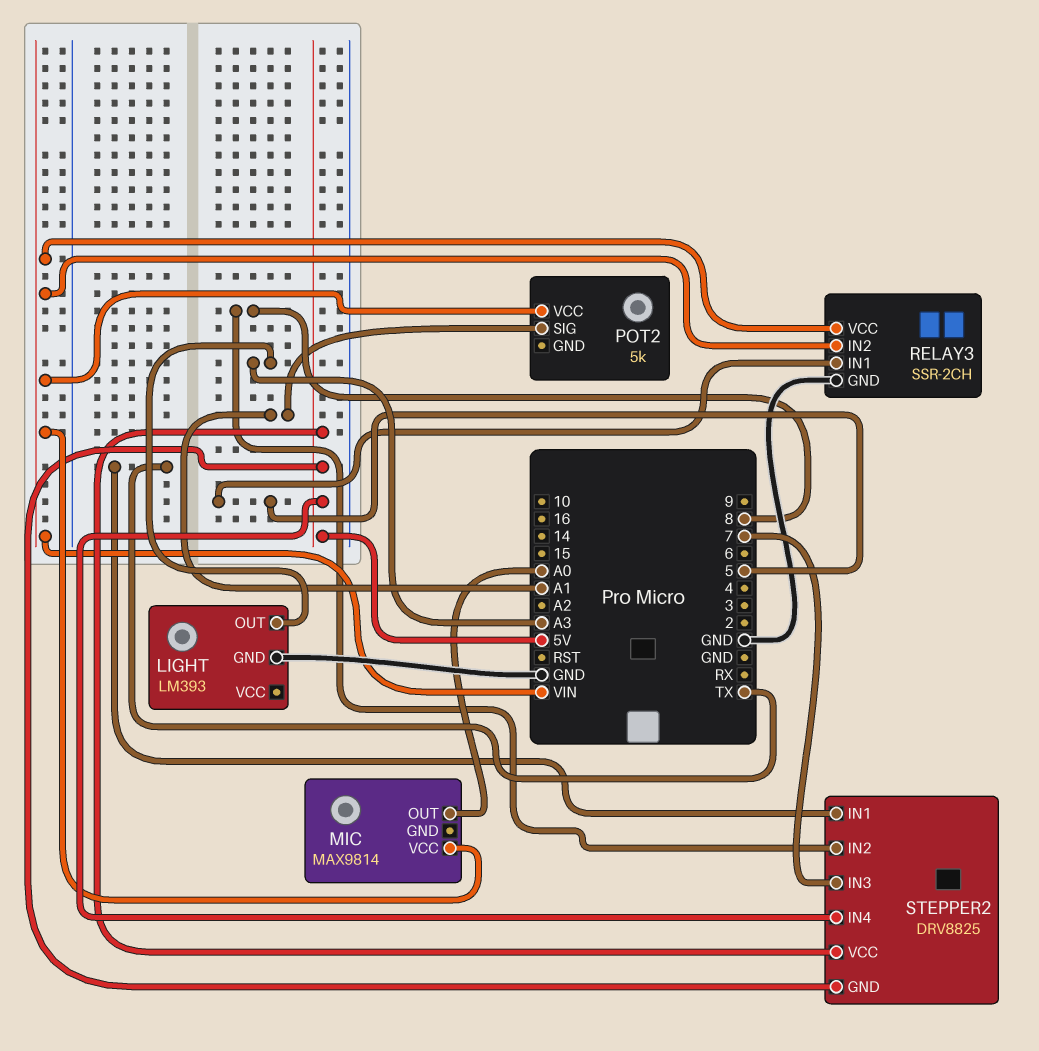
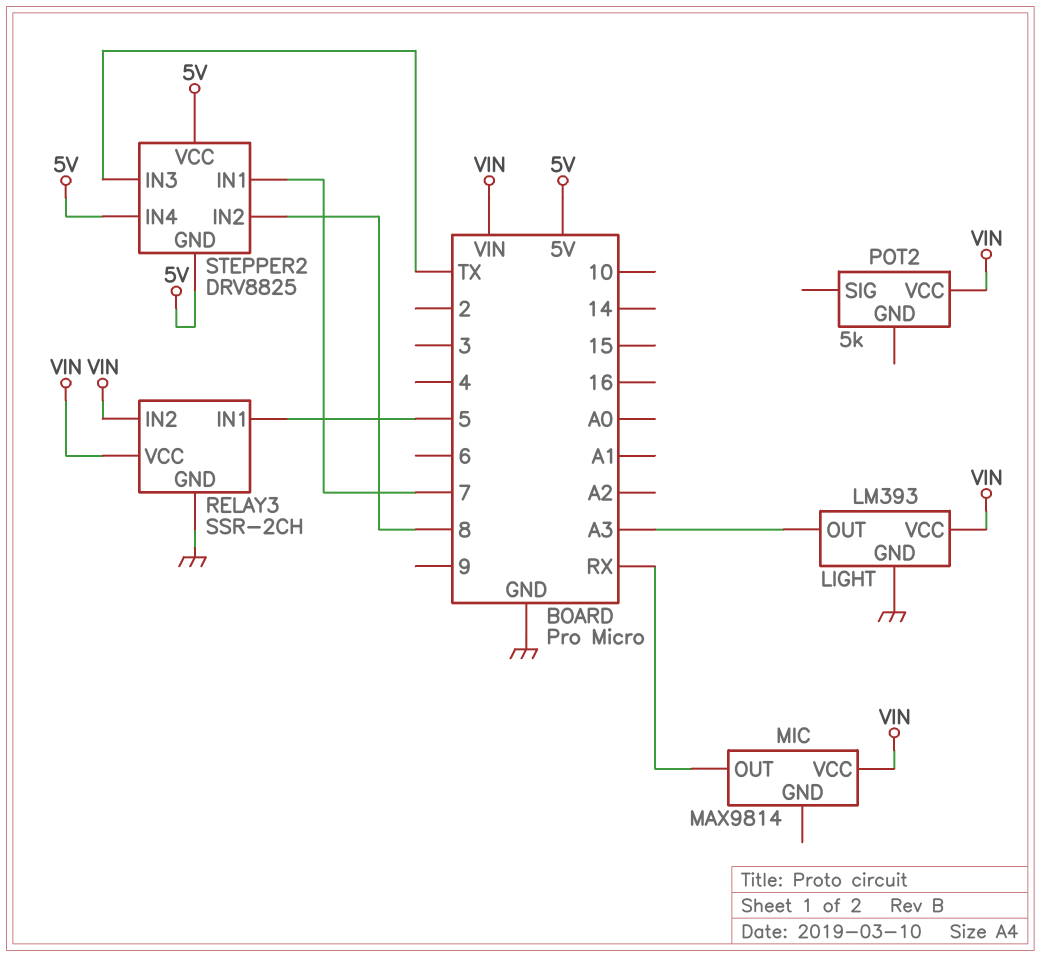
LIGHT pin VCC: none -> VIN
MIC pin OUT: A0 -> RX
POT2 pin SIG: A1 -> none
STEPPER2 pin IN1: TX -> 7
STEPPER2 pin IN3: 7 -> TX

